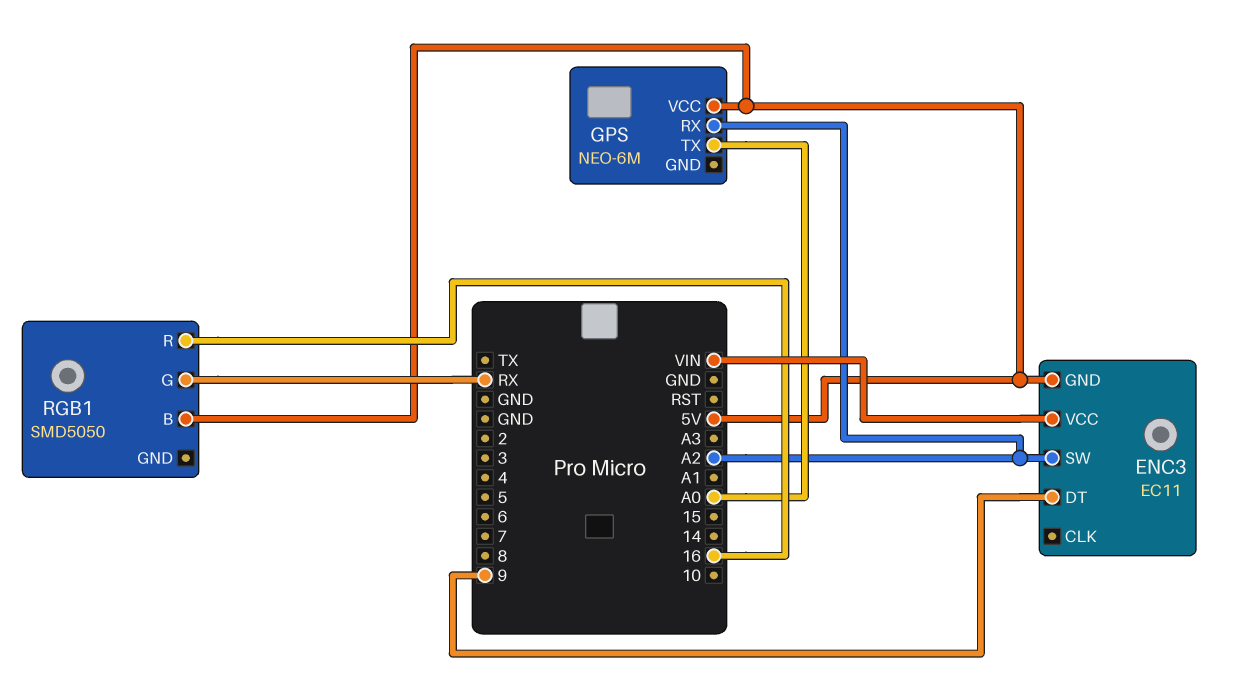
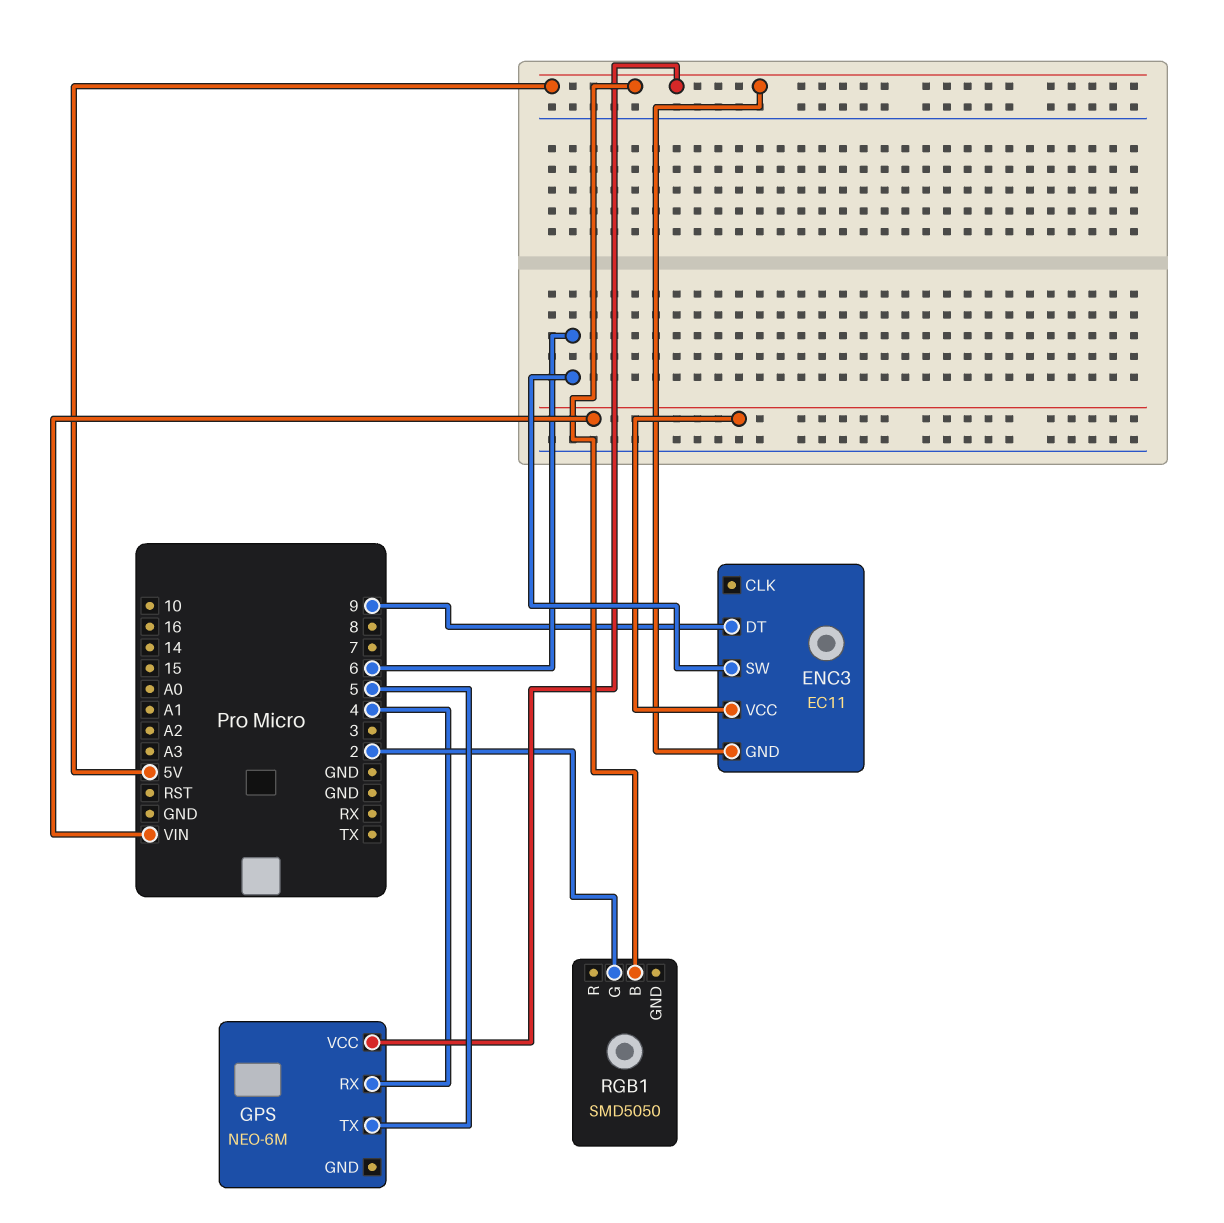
ENC3 pin SW: A2 -> 6
GPS pin RX: A2 -> 4
GPS pin TX: A0 -> 5
RGB1 pin G: RX -> 2
RGB1 pin R: 16 -> none

